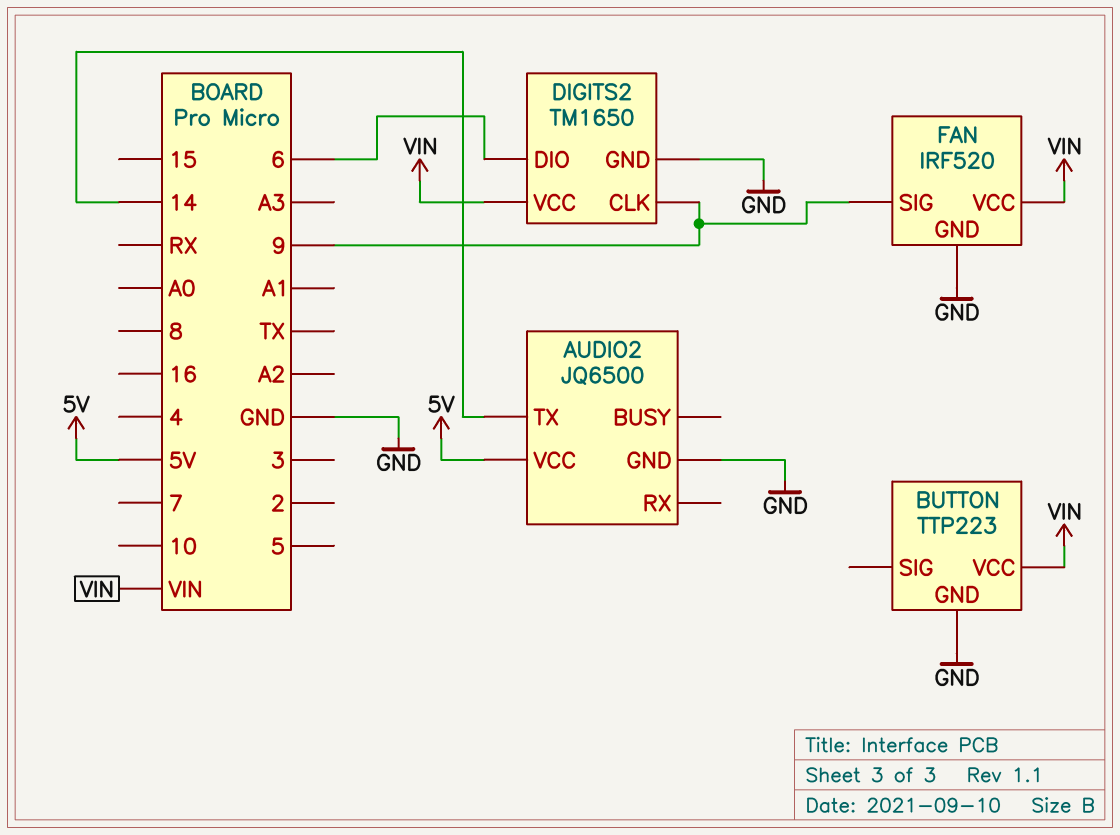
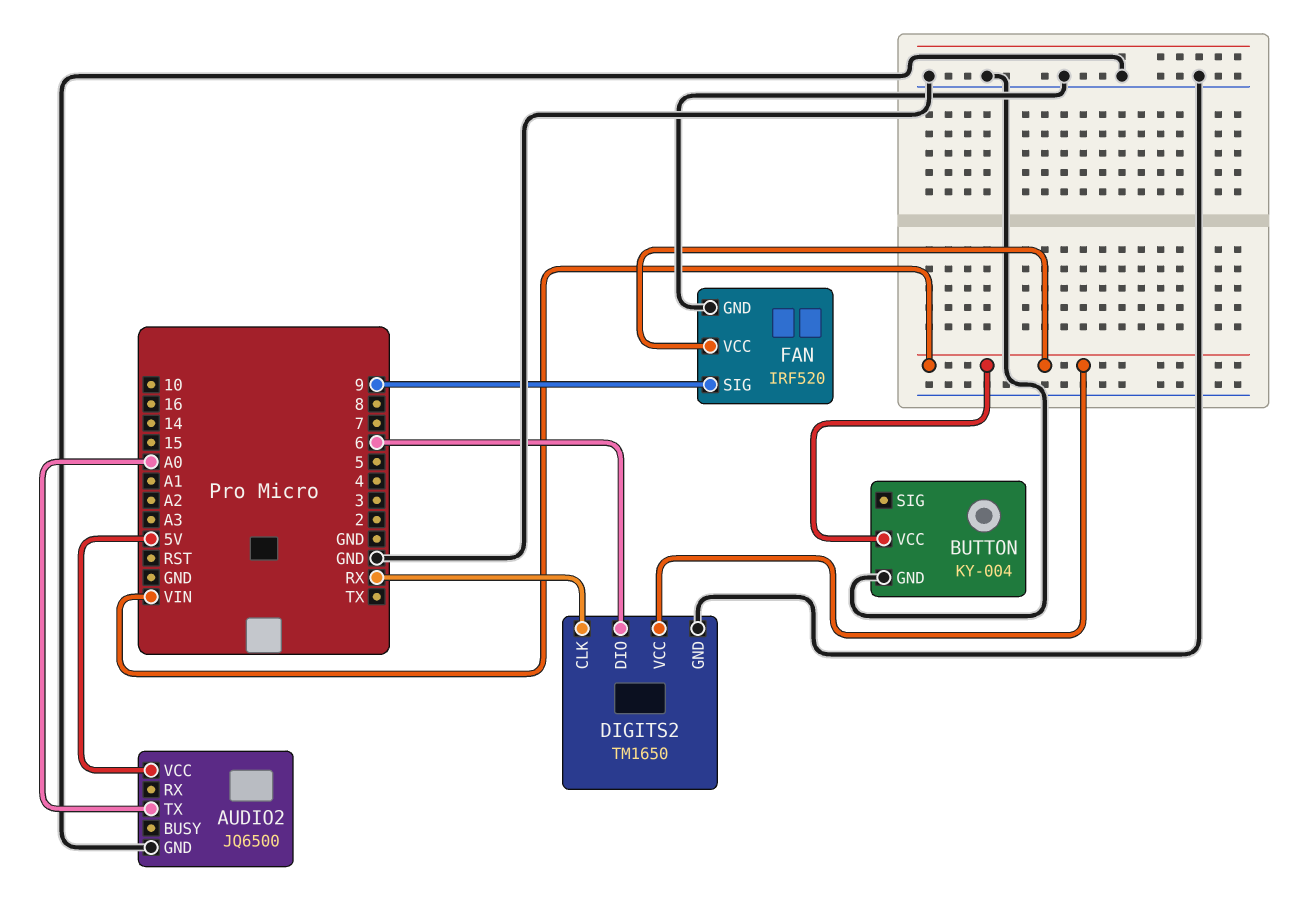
AUDIO2 pin TX: 14 -> A0
BUTTON: TTP223 -> KY-004
DIGITS2 pin CLK: 9 -> RX

